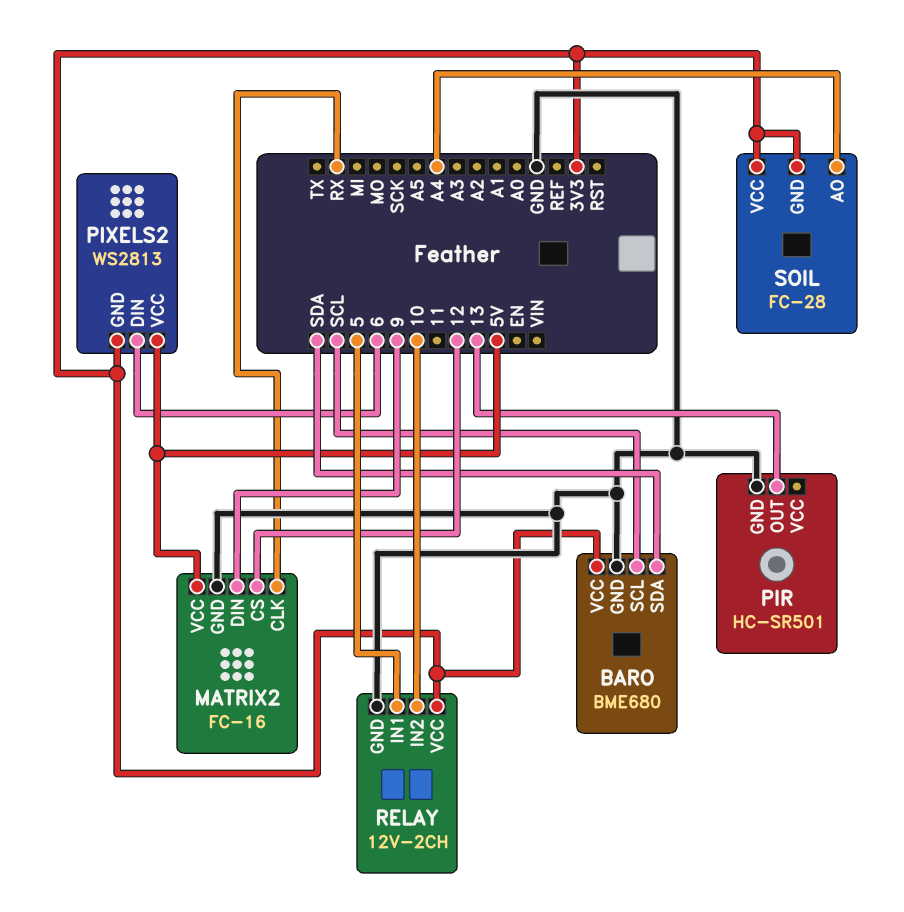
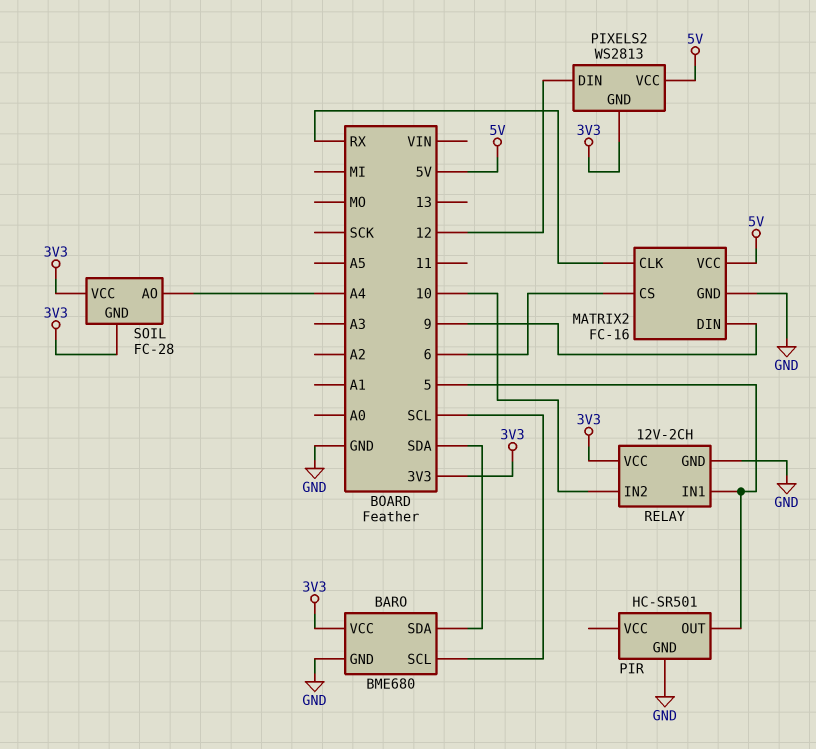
MATRIX2 pin CS: 12 -> 6
PIR pin OUT: 13 -> 5
PIXELS2 pin DIN: 6 -> 12

